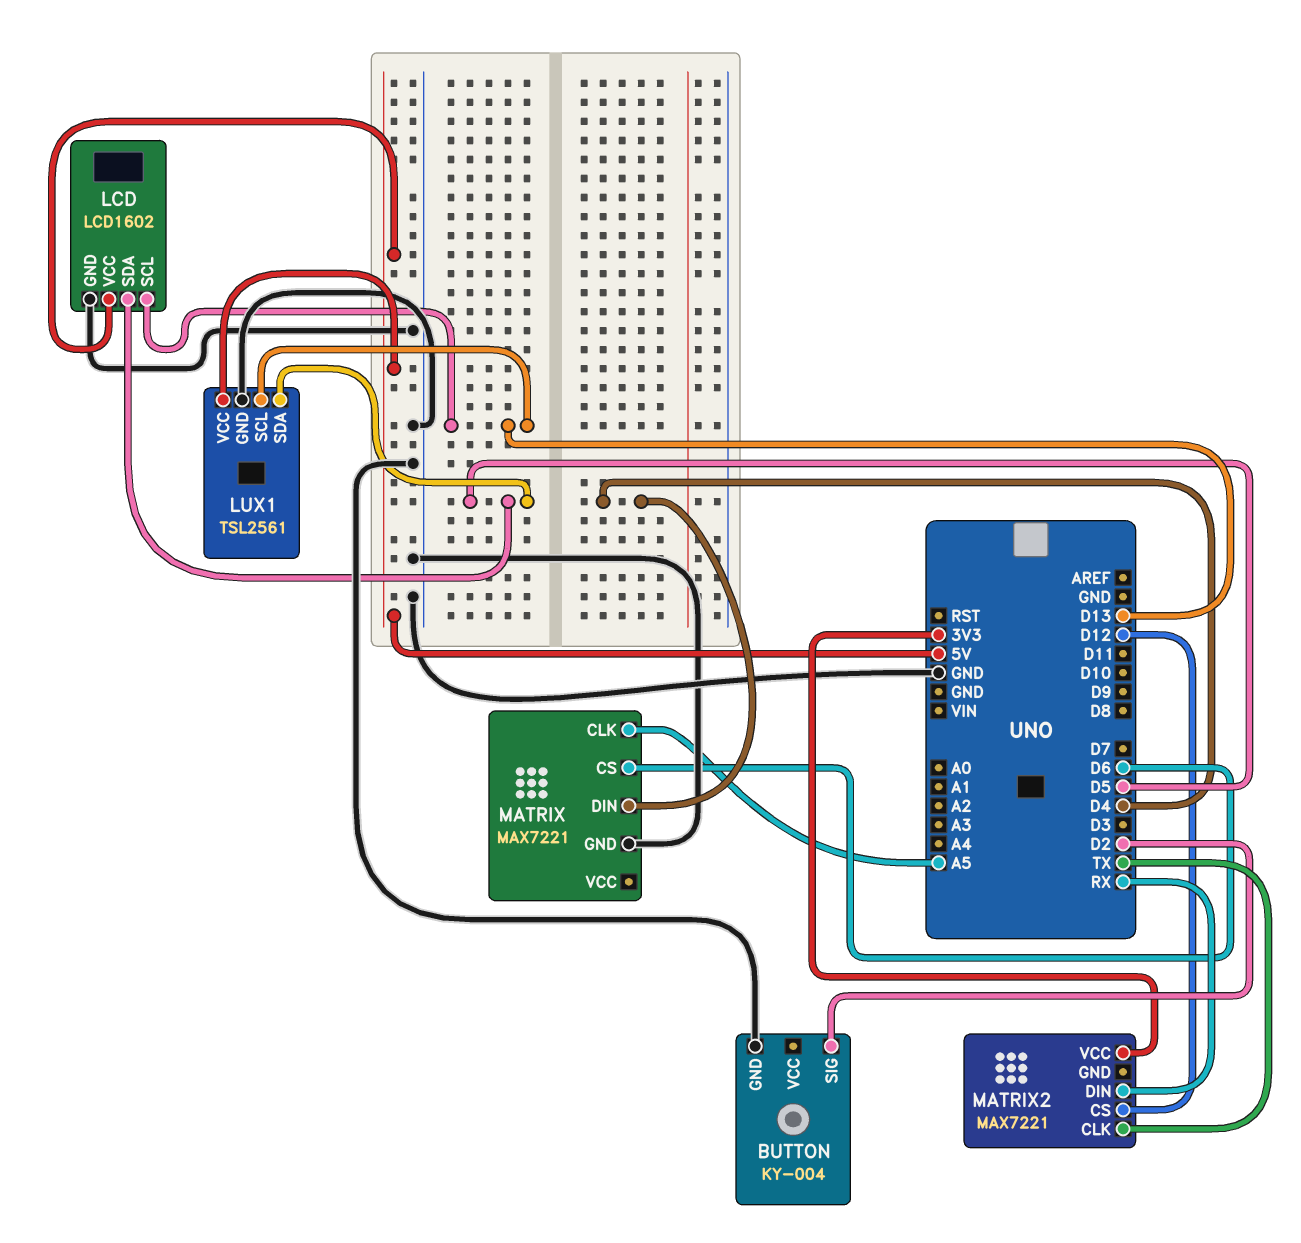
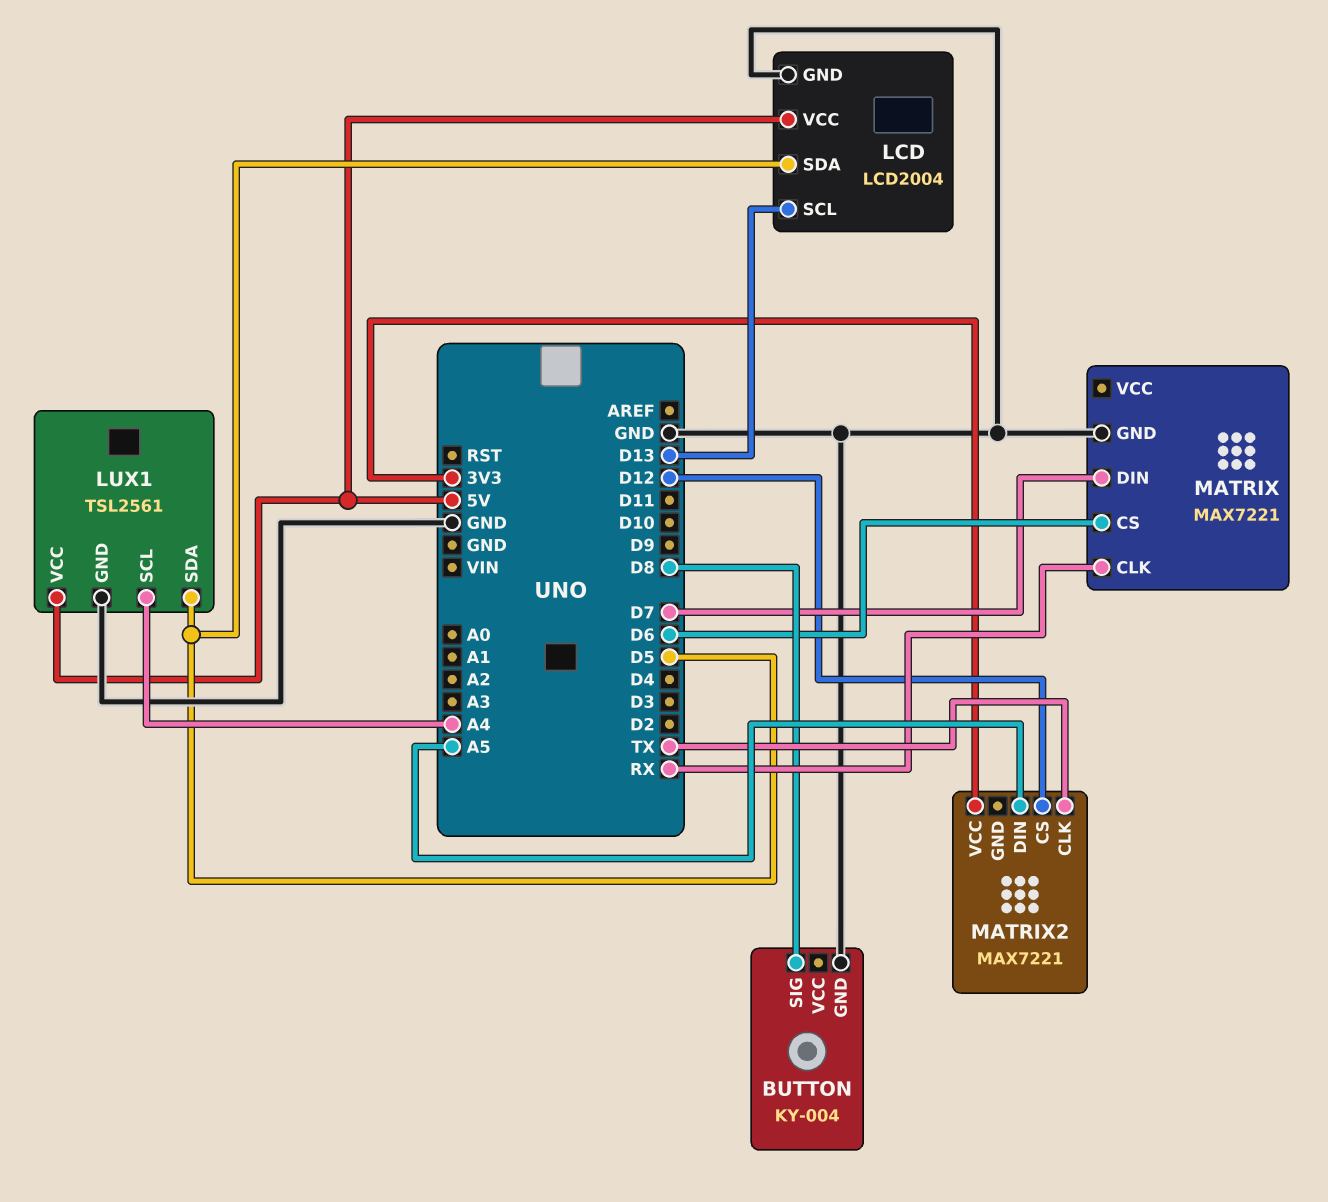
BUTTON pin SIG: D2 -> D8
LCD: LCD1602 -> LCD2004
LUX1 pin SCL: D13 -> A4
MATRIX pin CLK: A5 -> RX
MATRIX pin DIN: D4 -> D7
MATRIX2 pin DIN: RX -> A5

